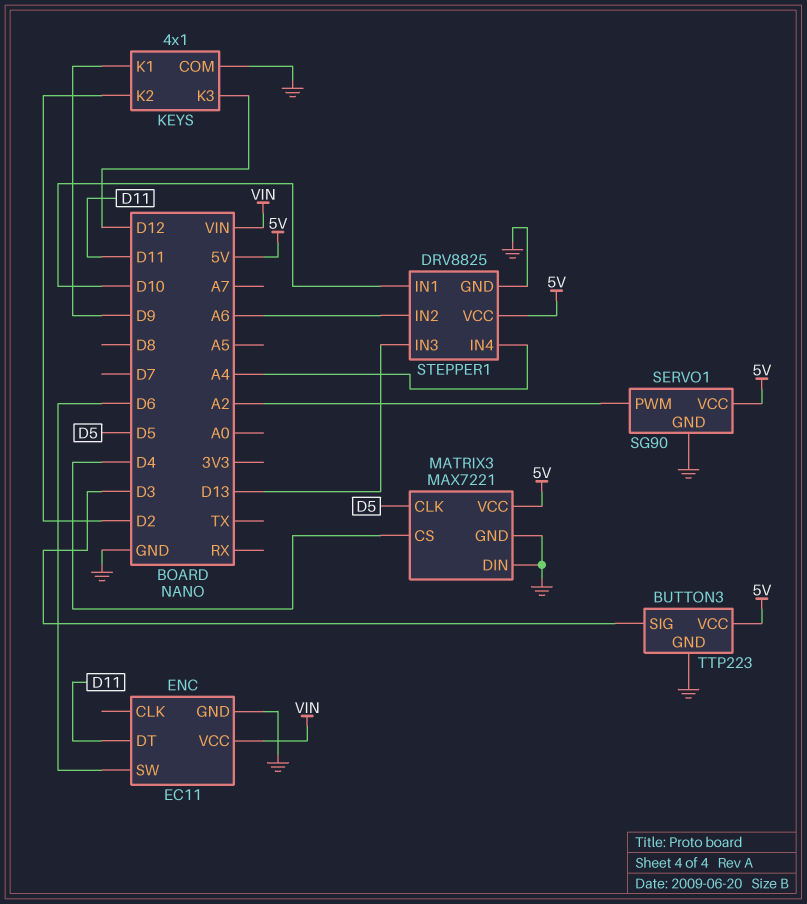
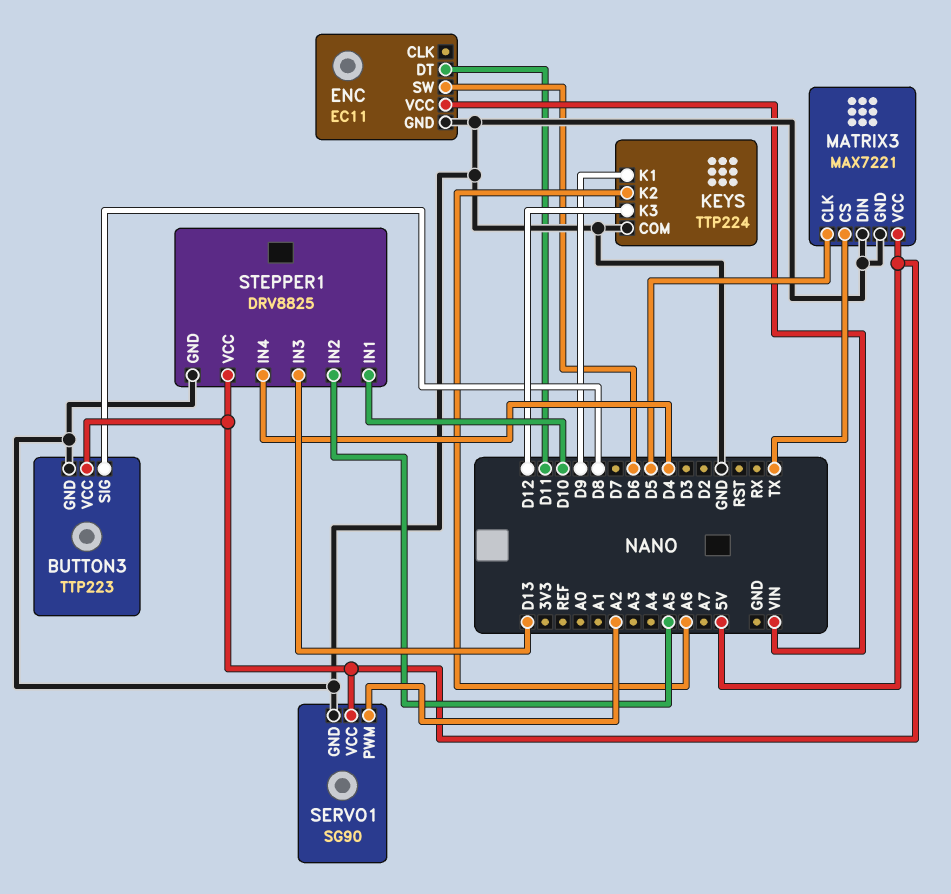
BUTTON3 pin SIG: D3 -> D8
KEYS: 4x1 -> TTP224
KEYS pin K2: D2 -> A6
MATRIX3 pin CS: D4 -> TX
STEPPER1 pin IN2: A6 -> A5
STEPPER1 pin IN4: A4 -> D4

